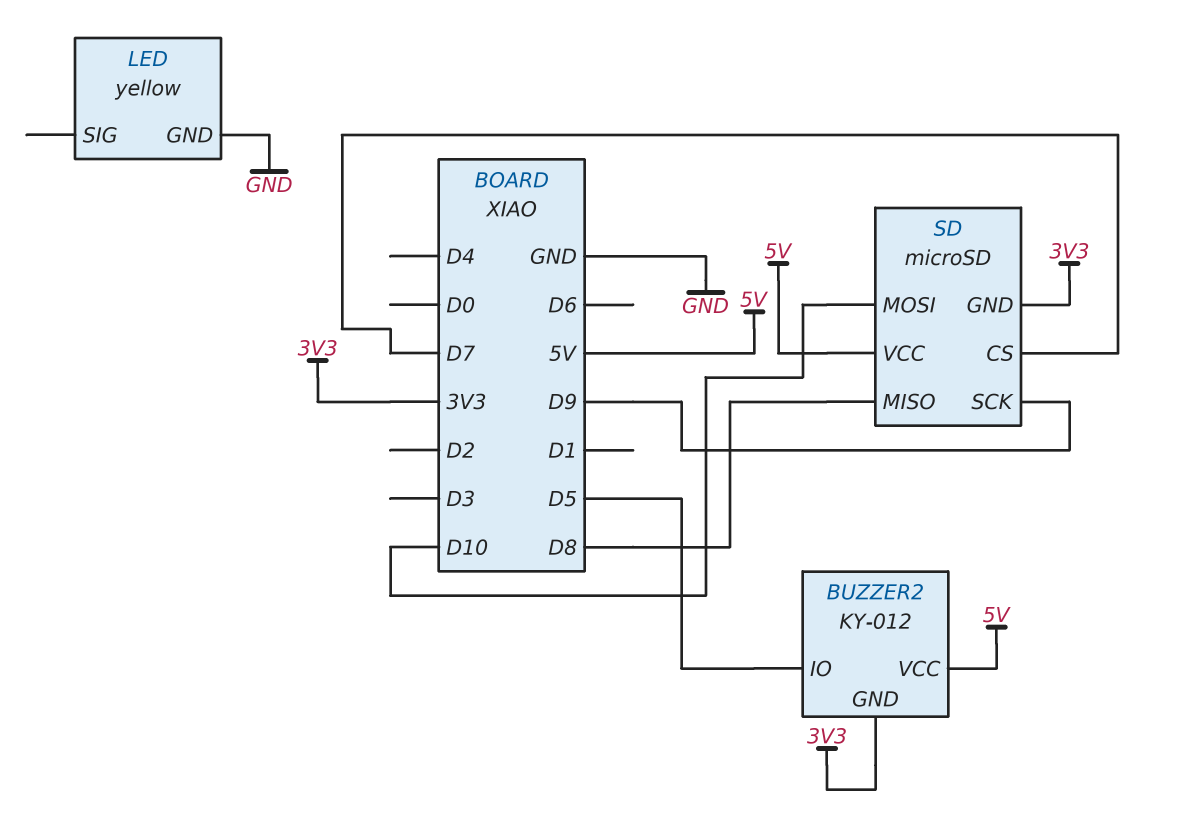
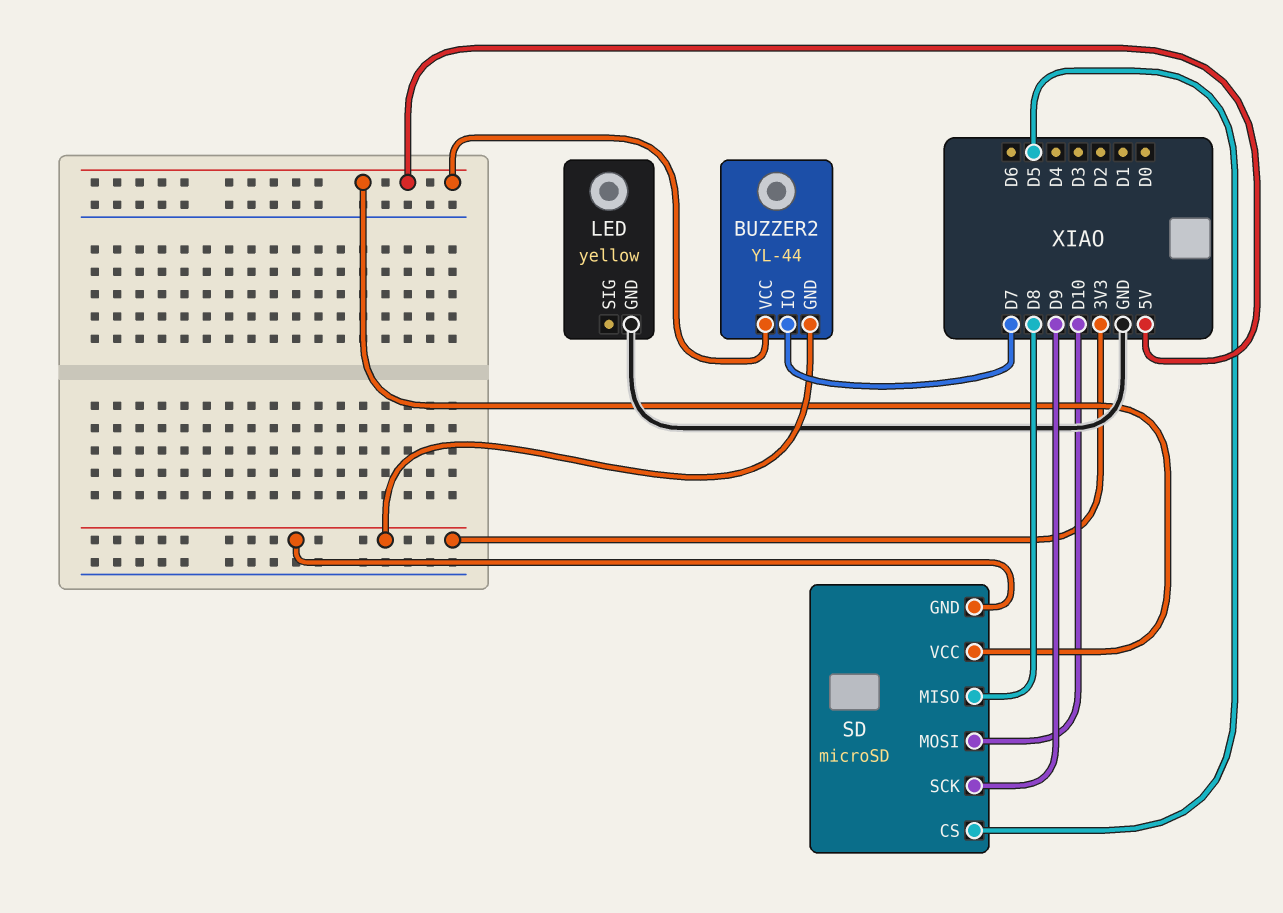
BUZZER2: KY-012 -> YL-44
BUZZER2 pin IO: D5 -> D7
SD pin CS: D7 -> D5

